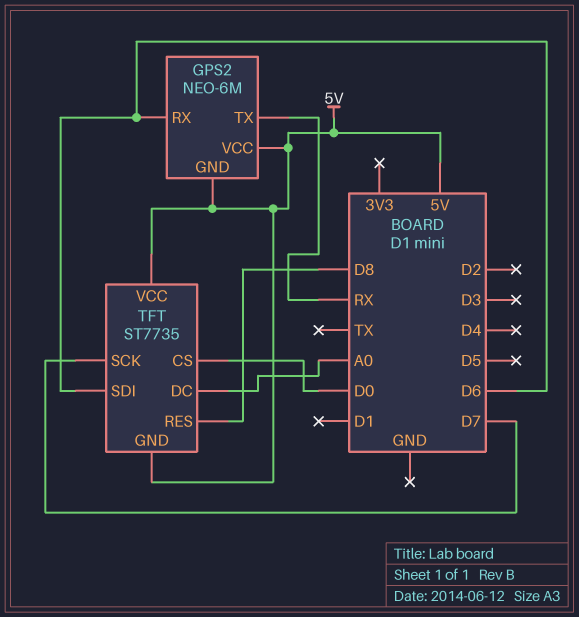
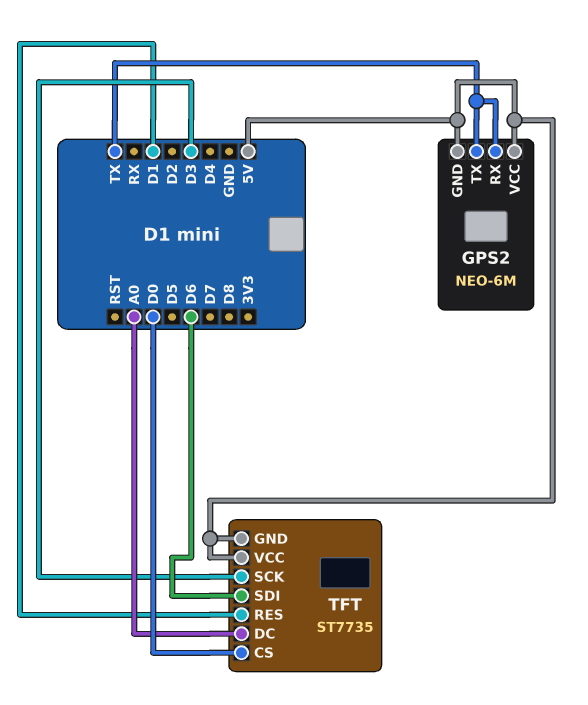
GPS2 pin RX: D6 -> TX
GPS2 pin TX: RX -> TX
TFT pin RES: D8 -> D1
TFT pin SCK: D7 -> D3

